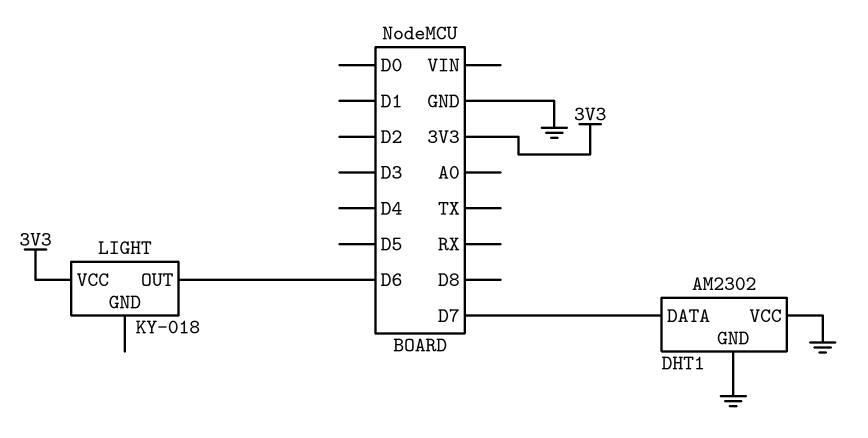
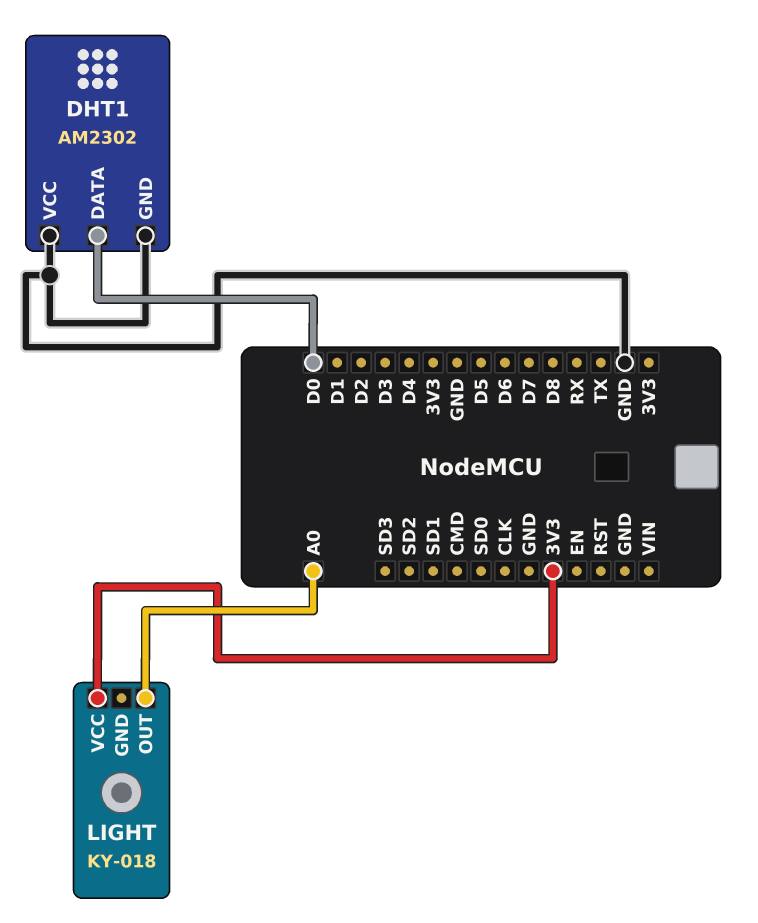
DHT1 pin DATA: D7 -> D0
LIGHT pin OUT: D6 -> A0

